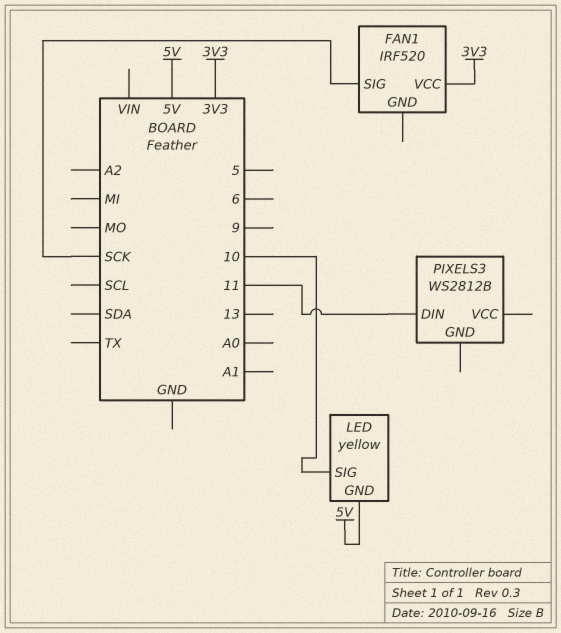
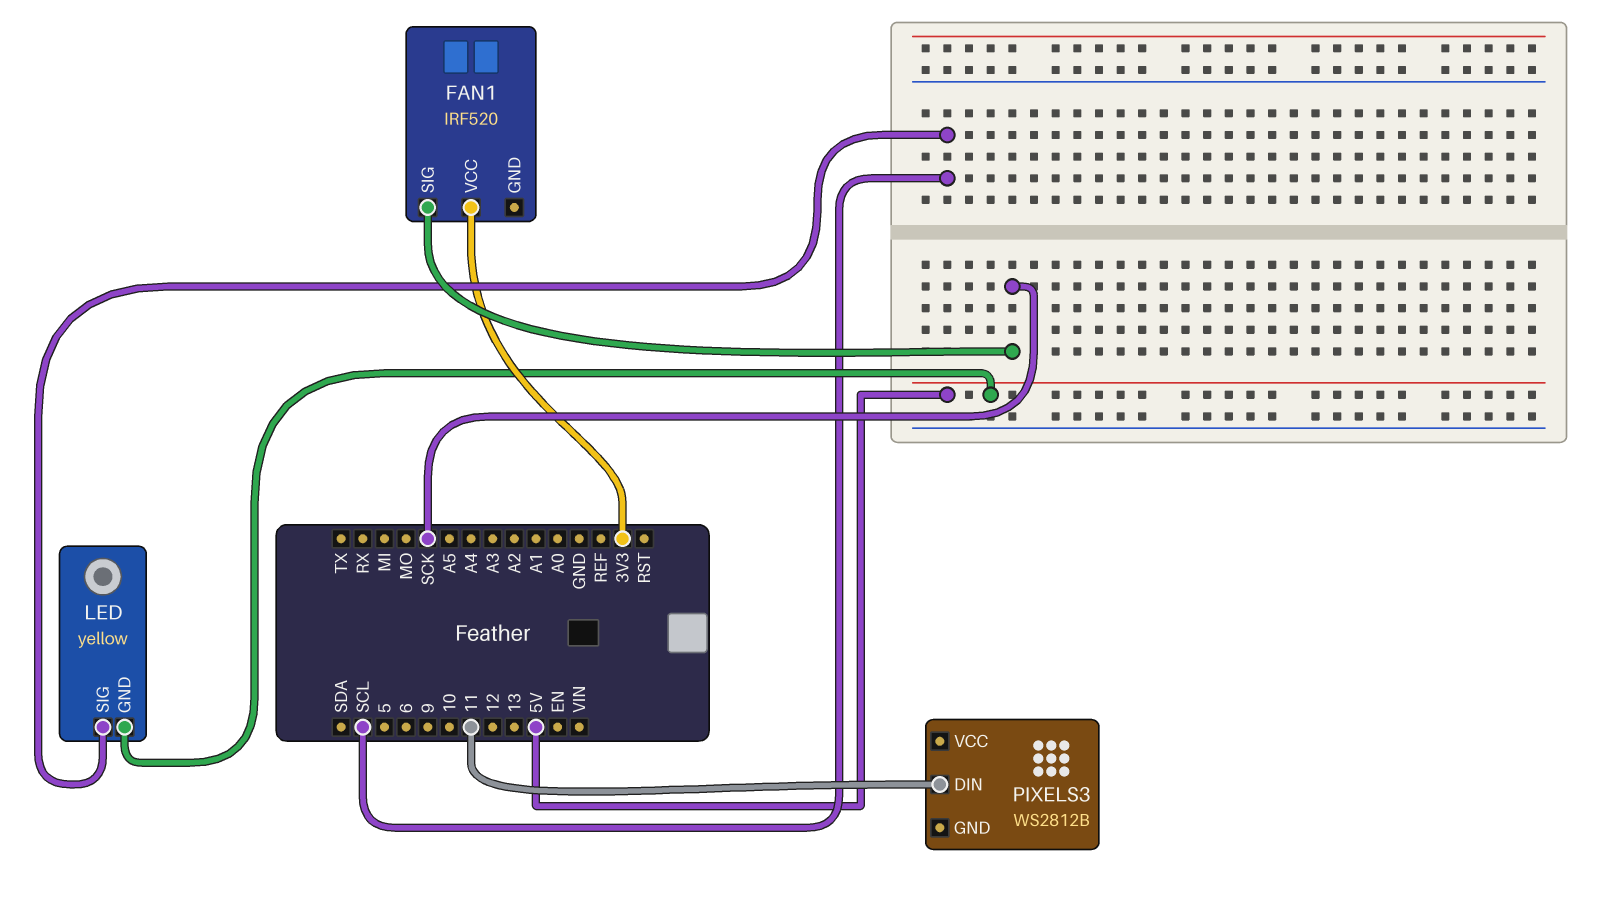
LED pin SIG: 10 -> SCL

